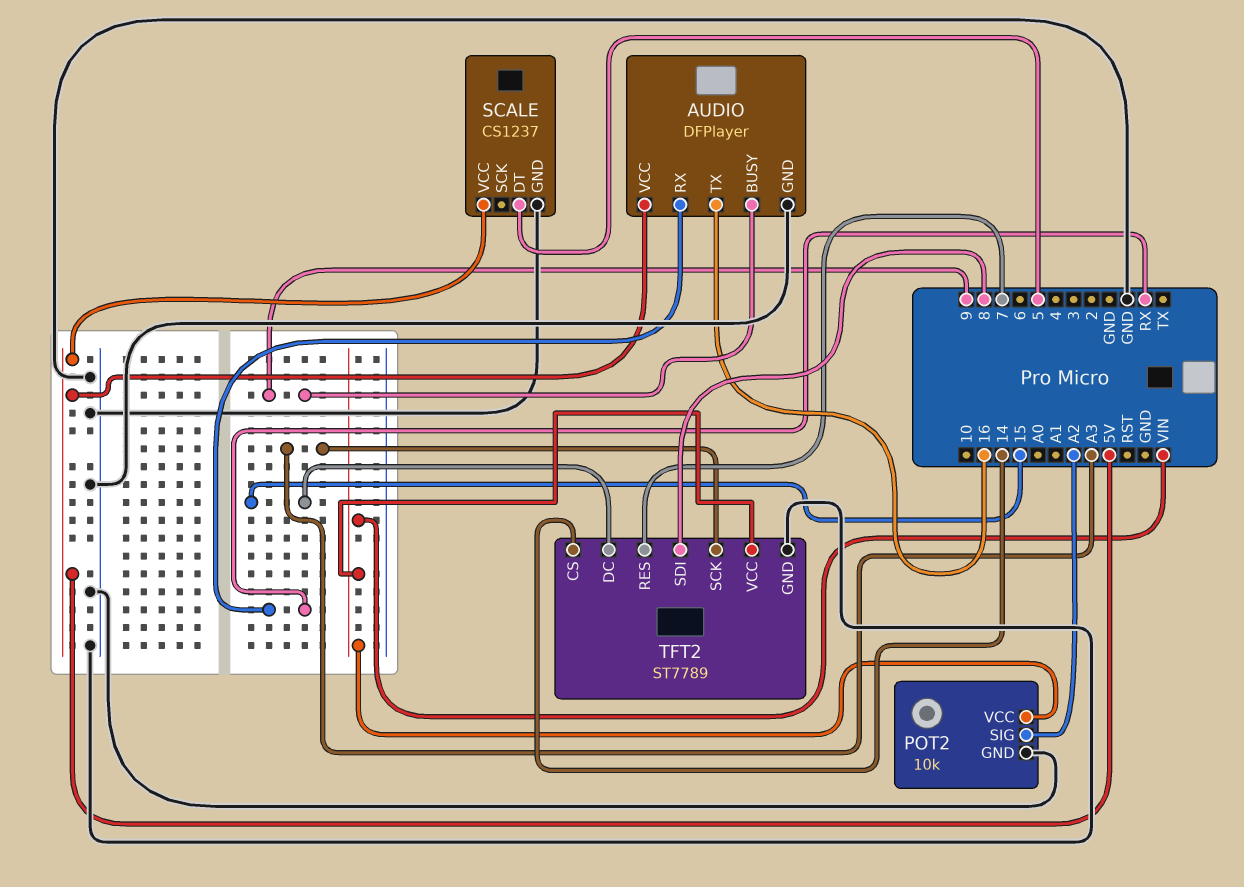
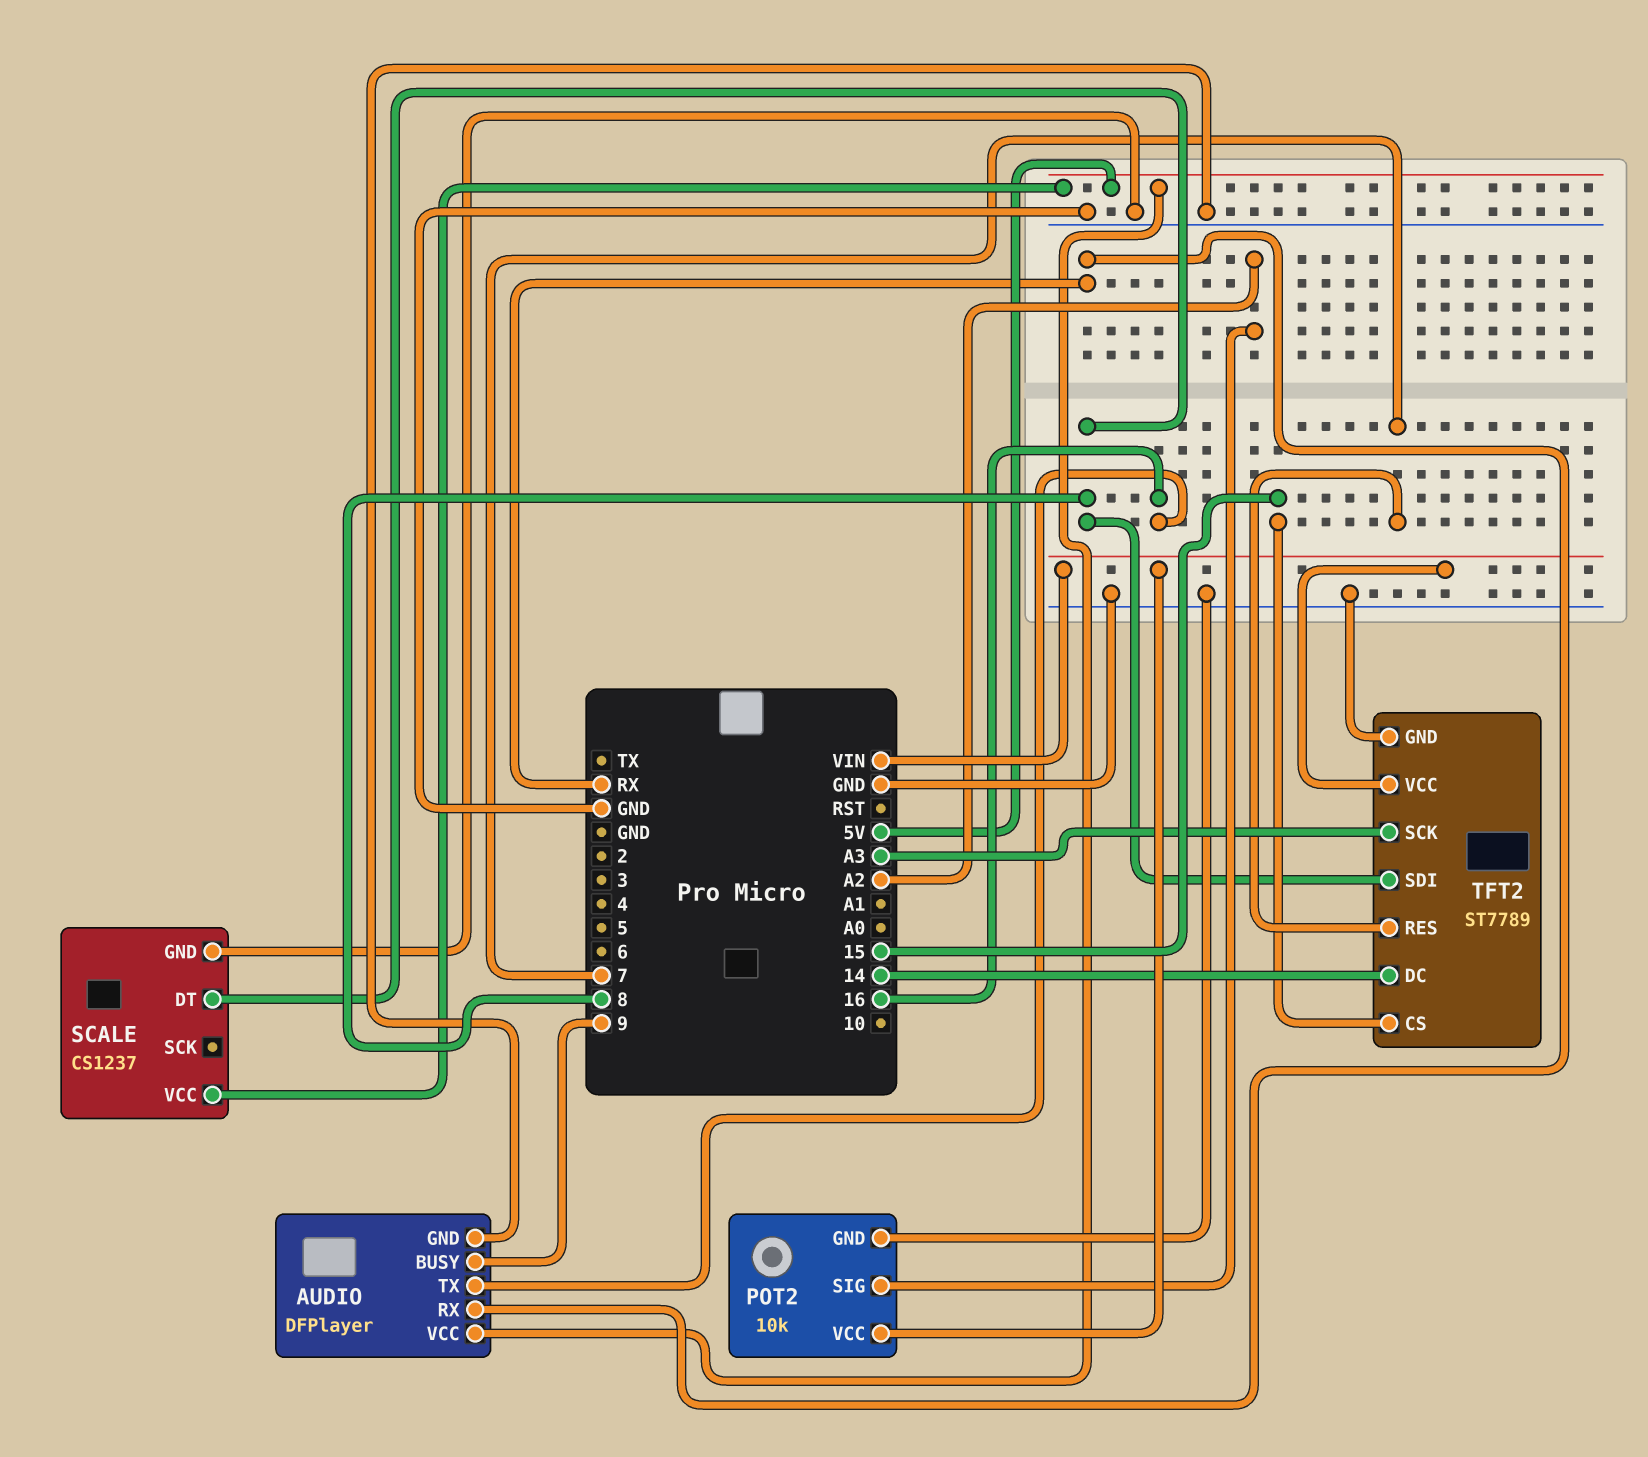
SCALE pin DT: 5 -> 8
TFT2 pin CS: 14 -> 15
TFT2 pin DC: 15 -> 14

